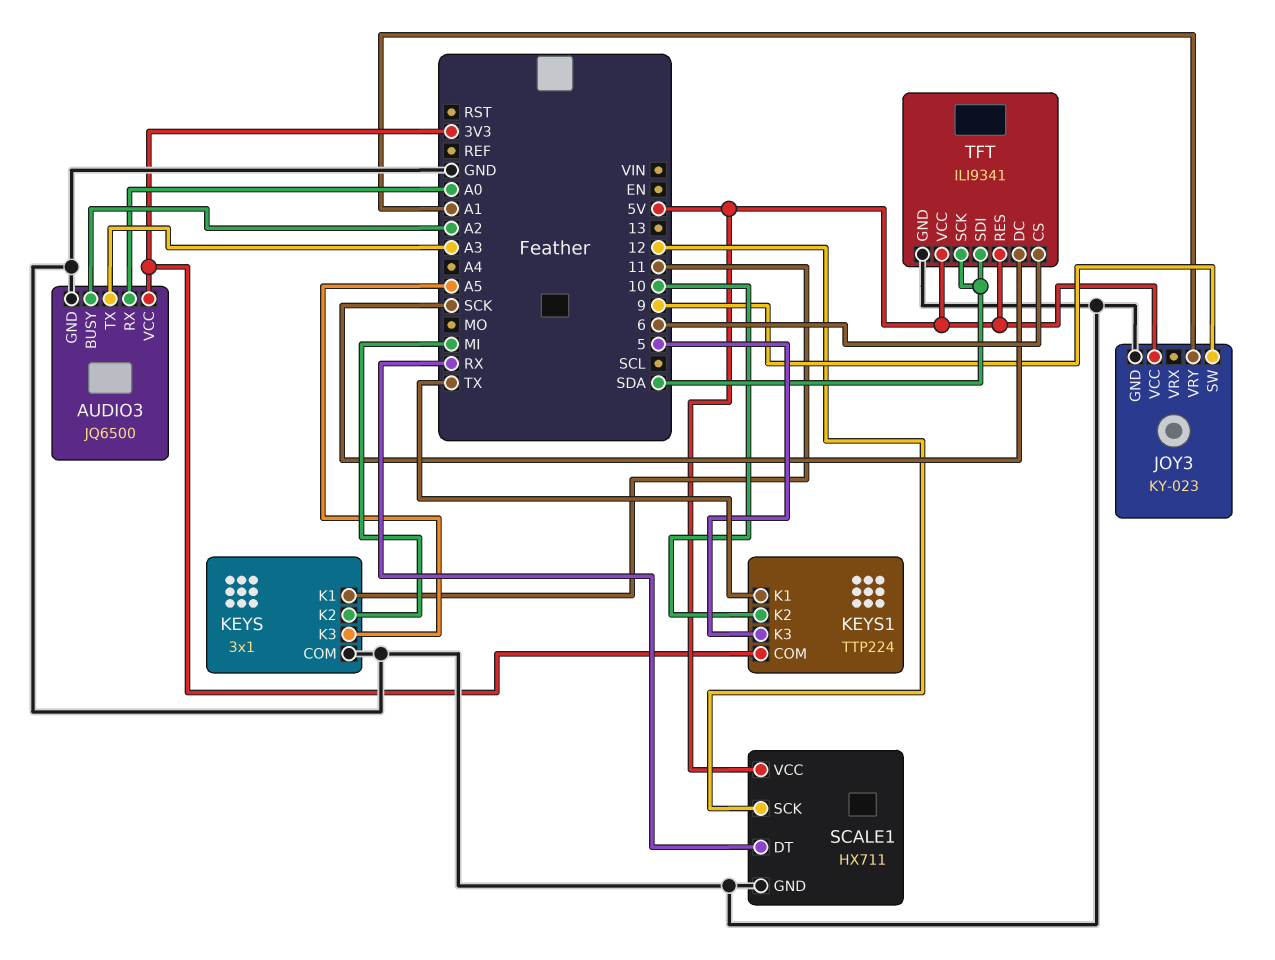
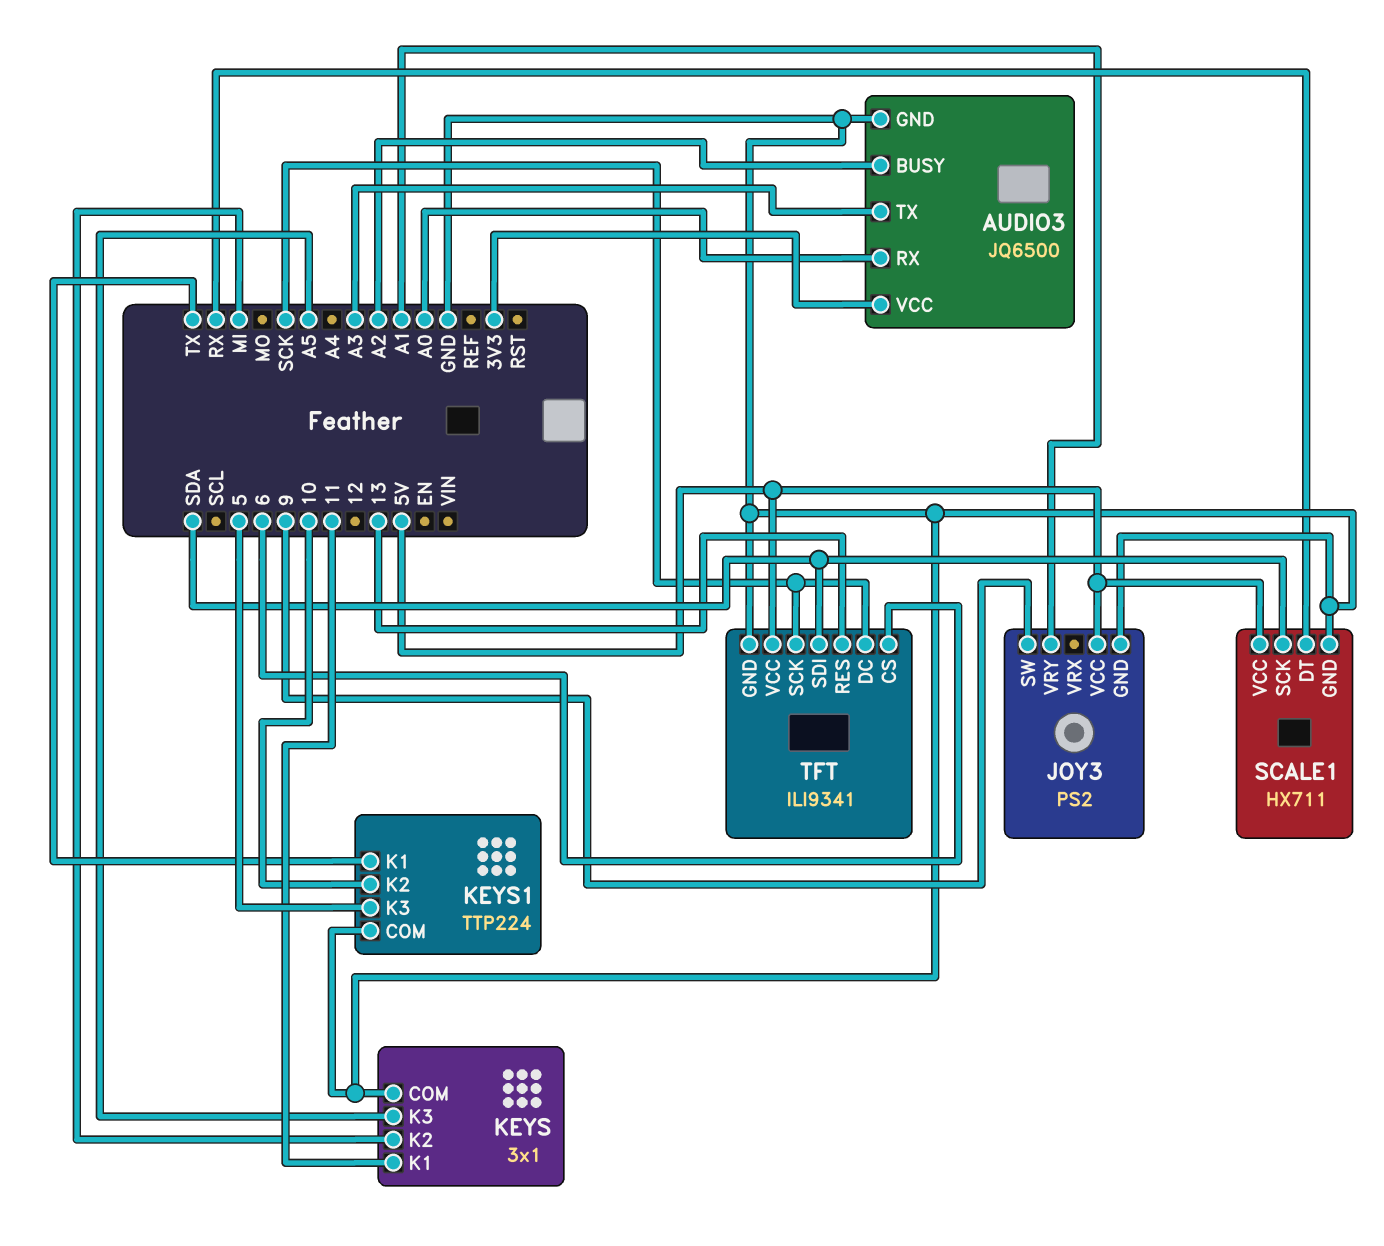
JOY3: KY-023 -> PS2
KEYS1 pin COM: 3V3 -> GND
SCALE1 pin SCK: 12 -> SDA
TFT pin RES: 5V -> 13
TFT pin SCK: SDA -> SCK

